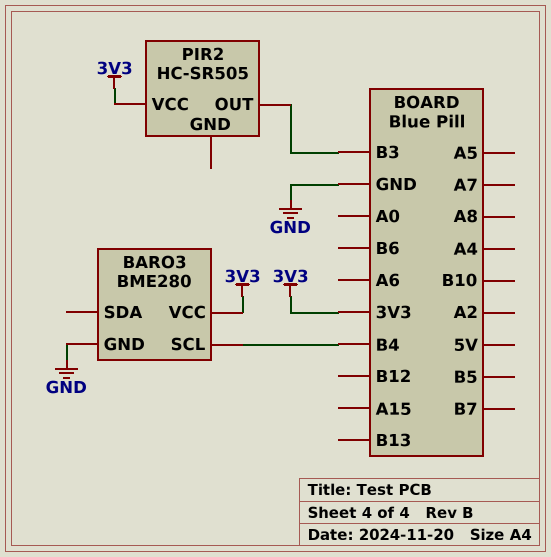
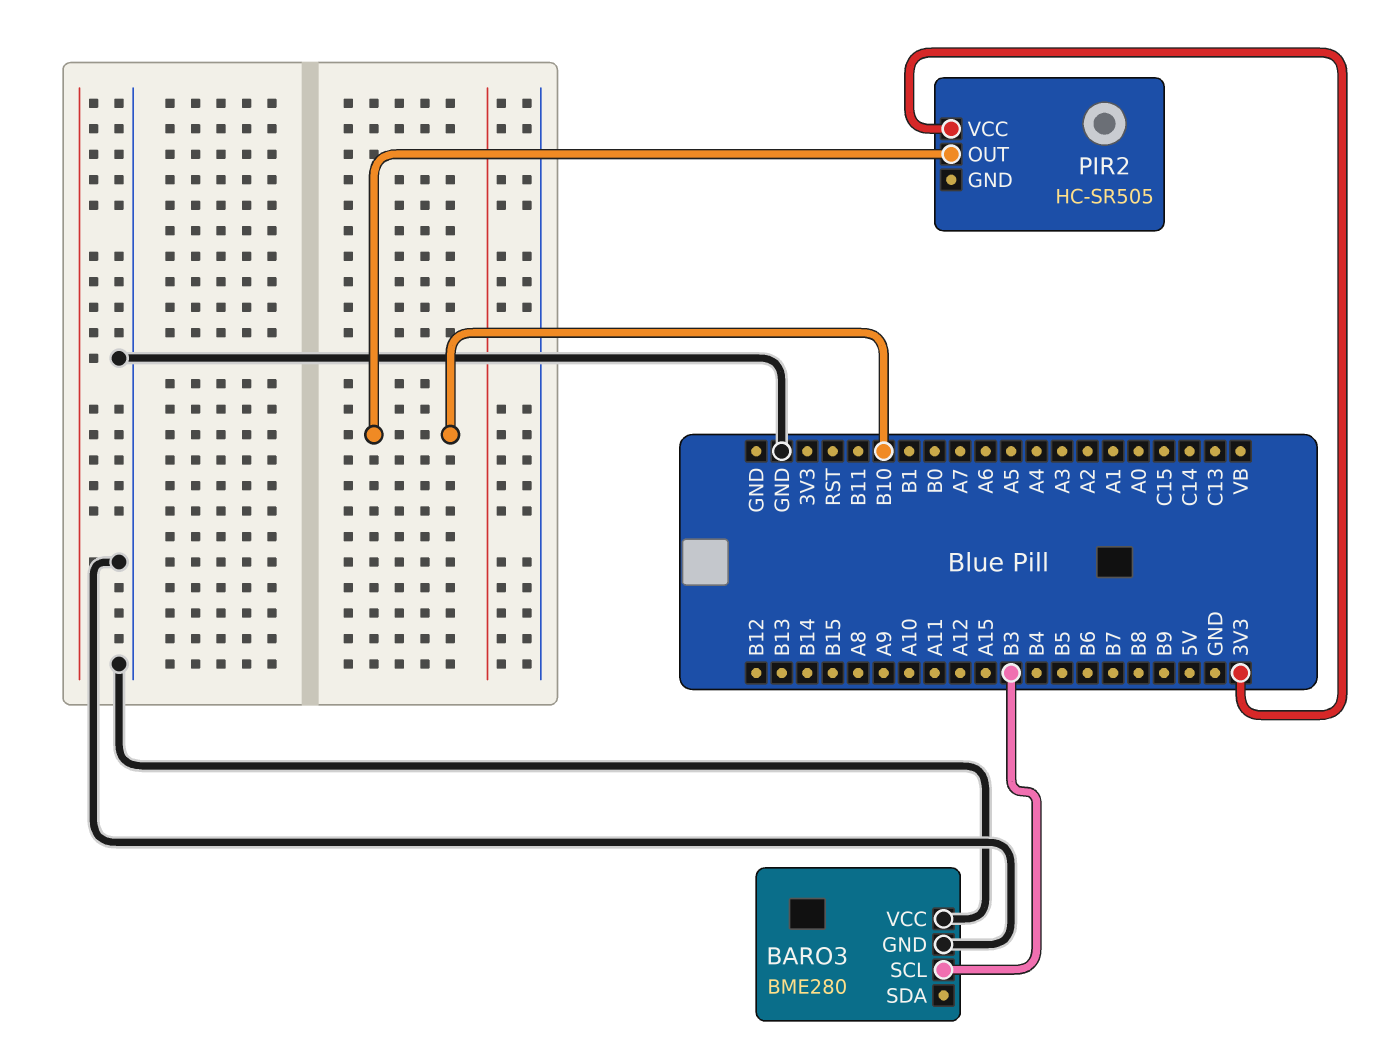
BARO3 pin SCL: B4 -> B3
BARO3 pin VCC: 3V3 -> GND
PIR2 pin OUT: B3 -> B10

